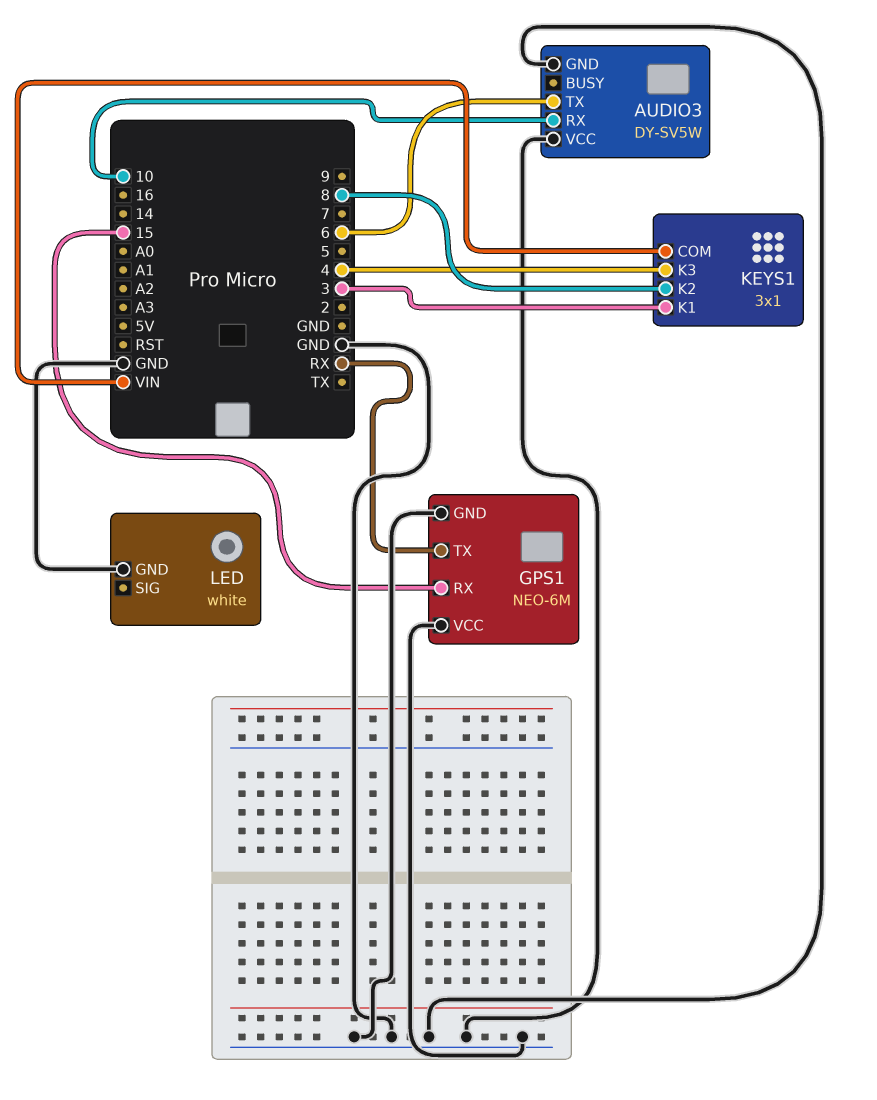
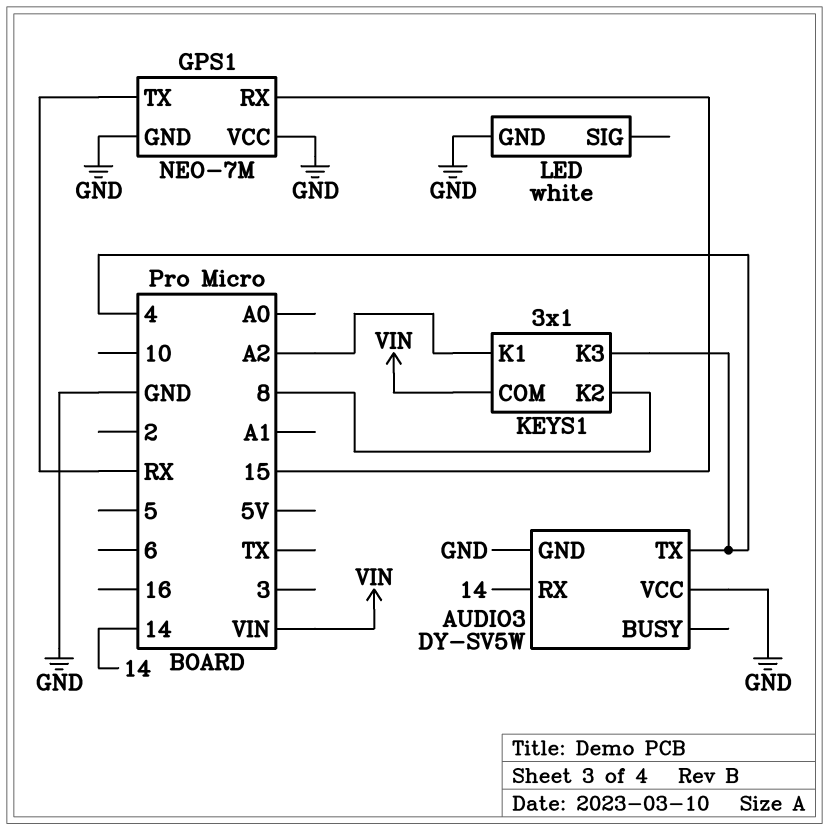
AUDIO3 pin RX: 10 -> 14
AUDIO3 pin TX: 6 -> 4
GPS1: NEO-6M -> NEO-7M
KEYS1 pin K1: 3 -> A2

